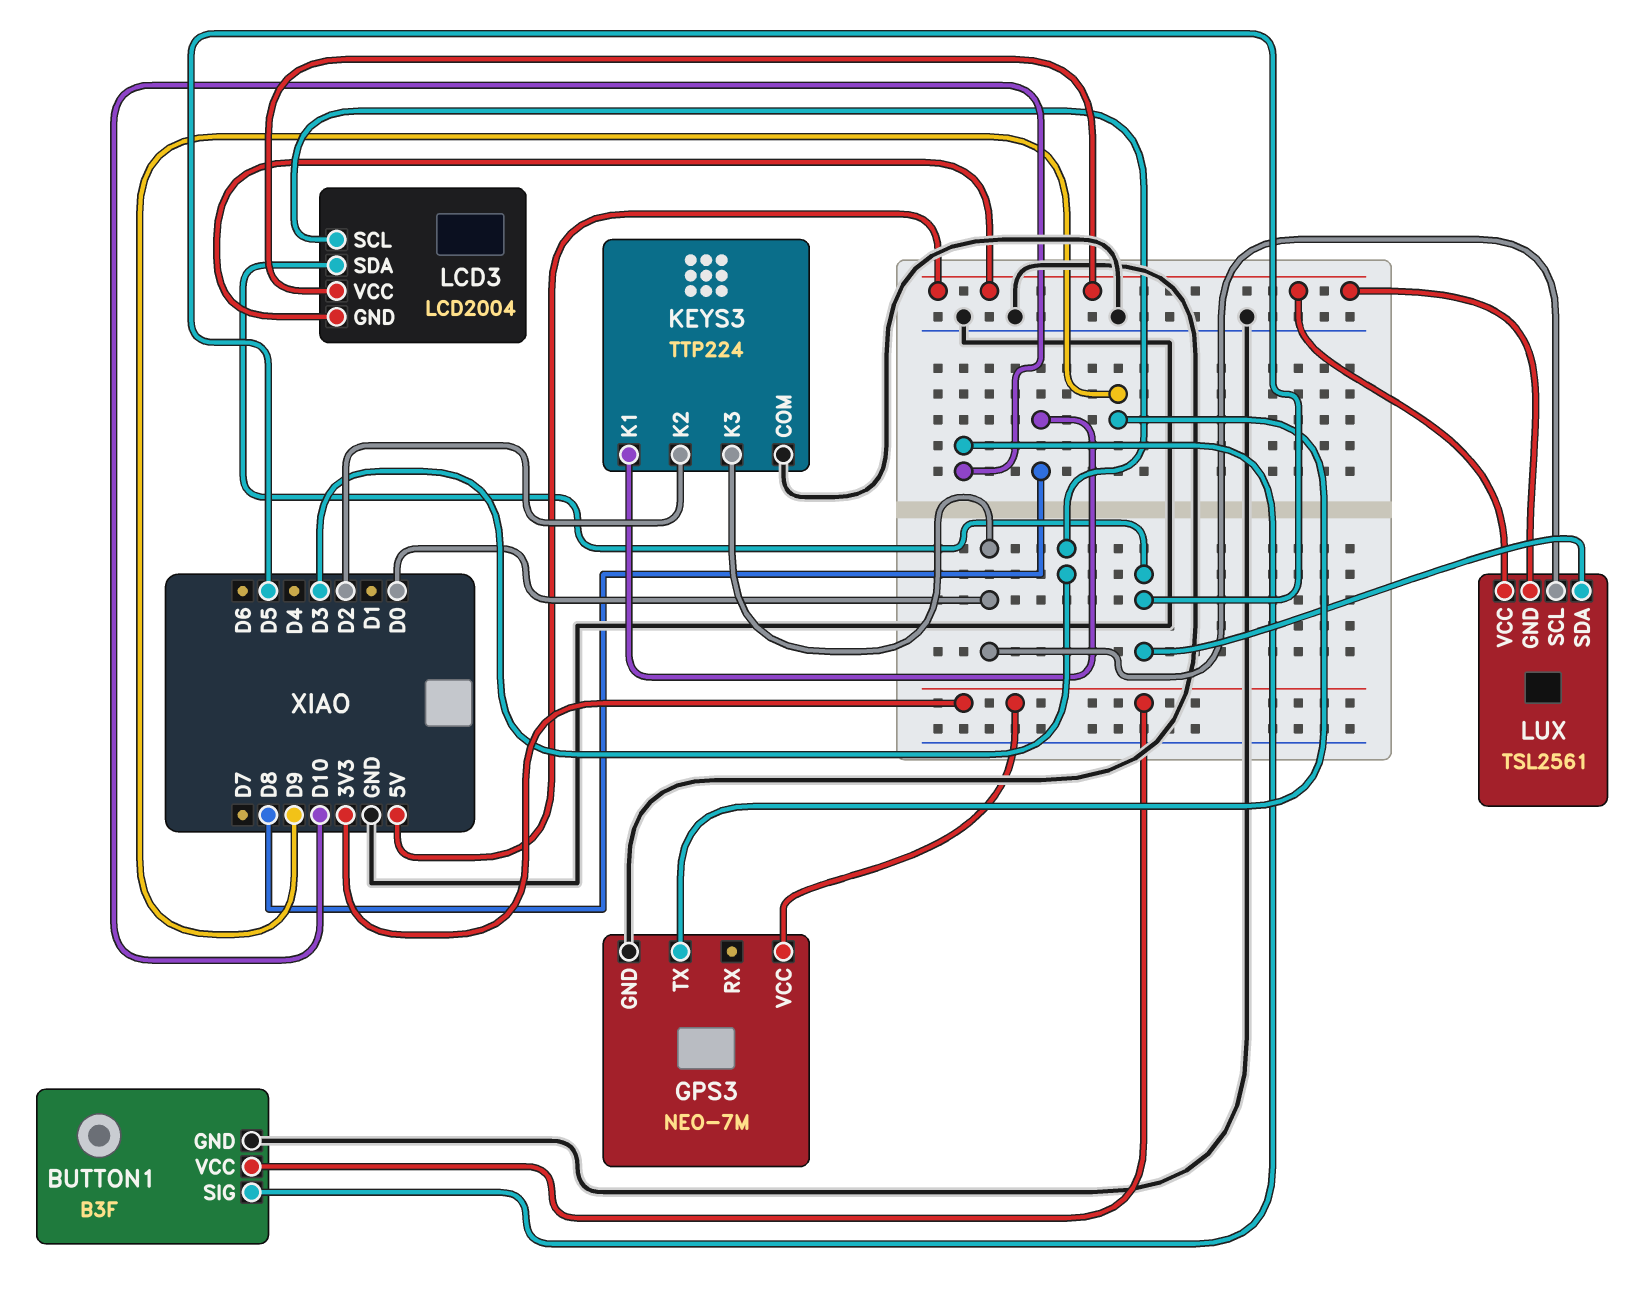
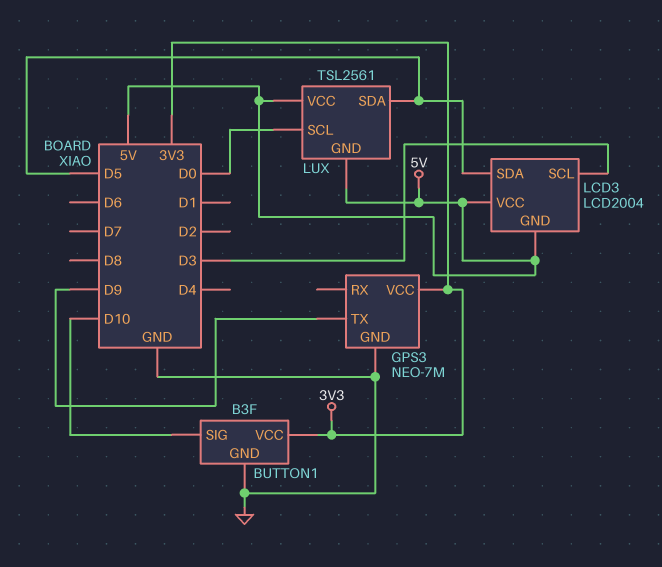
KEYS3: TTP224 -> none
KEYS3 pin COM: GND -> none
KEYS3 pin K1: D8 -> none
KEYS3 pin K2: D2 -> none
KEYS3 pin K3: D0 -> none

